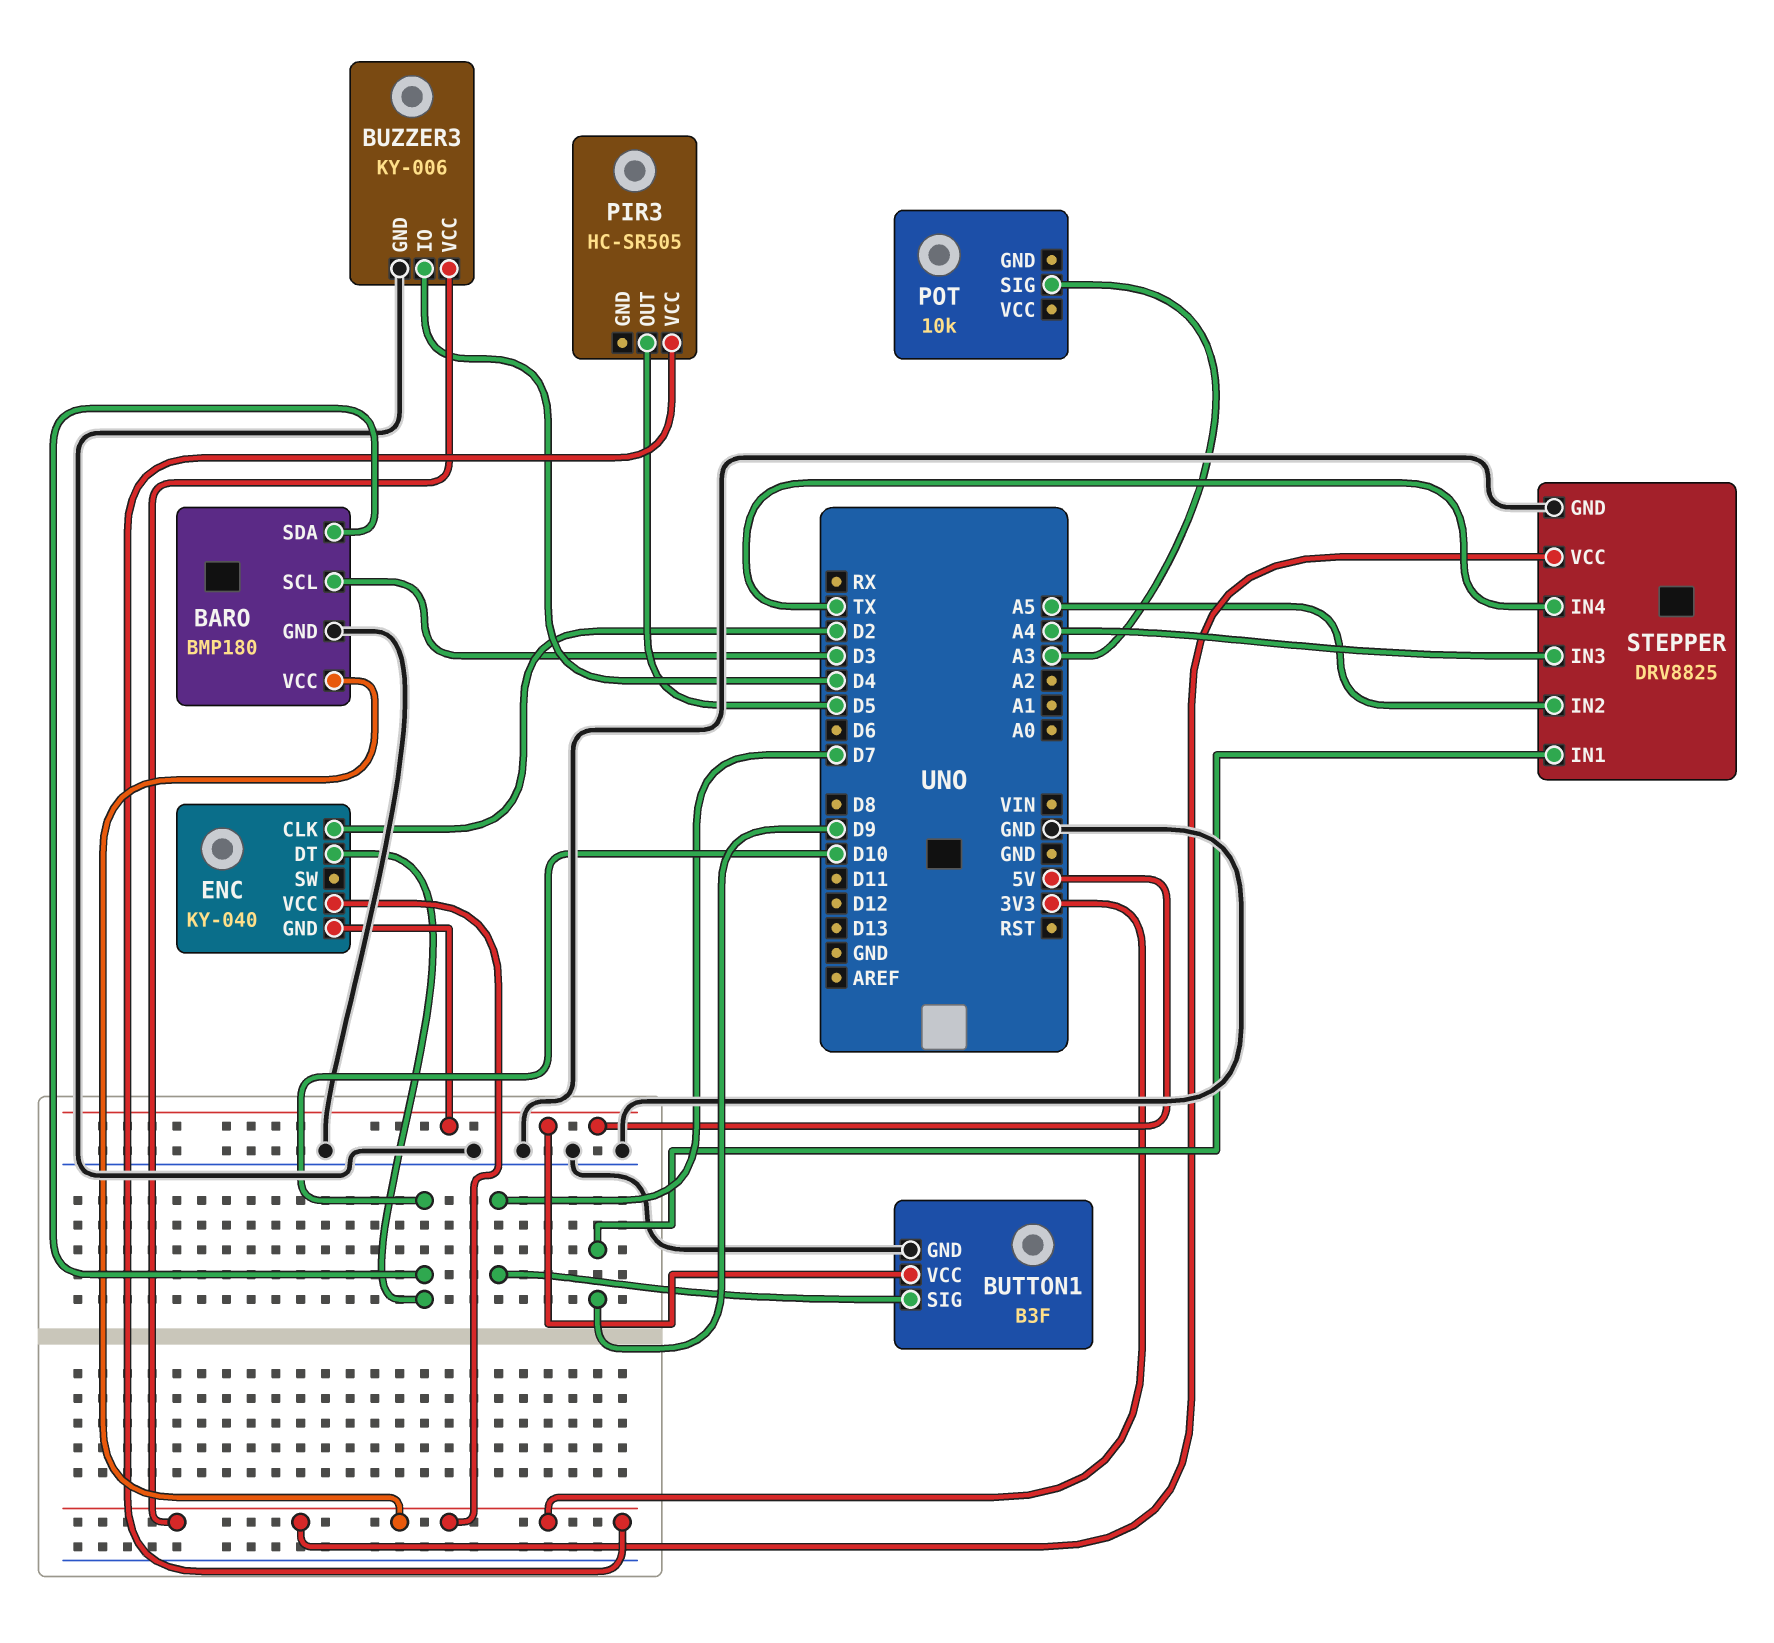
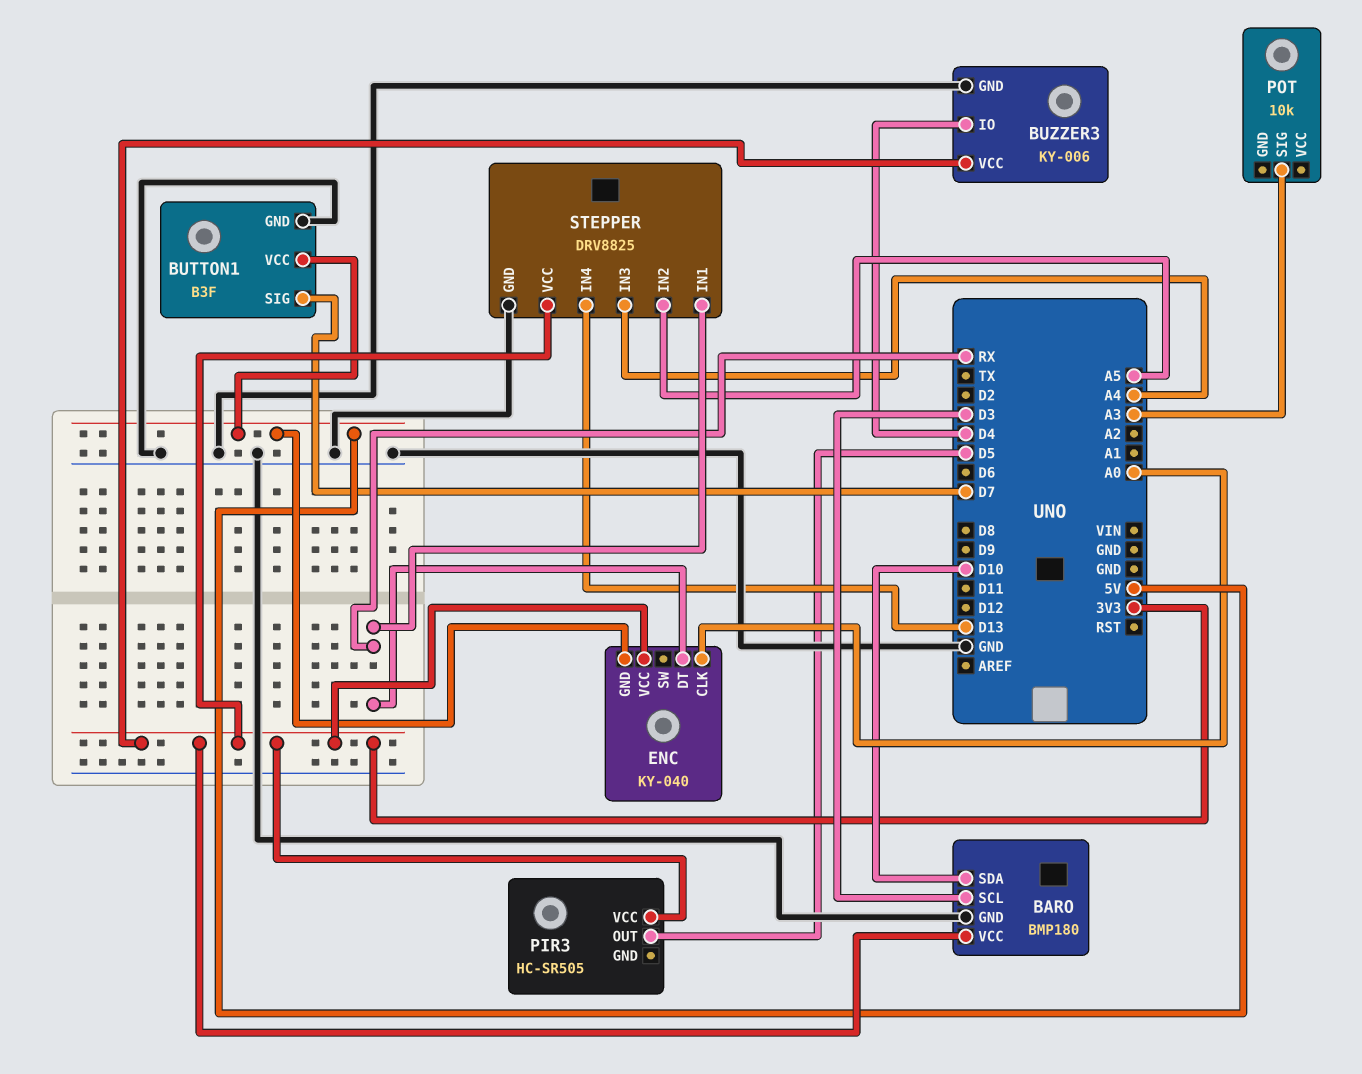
ENC pin CLK: D2 -> A0
ENC pin DT: D10 -> RX
STEPPER pin IN1: D9 -> RX
STEPPER pin IN4: TX -> D13

